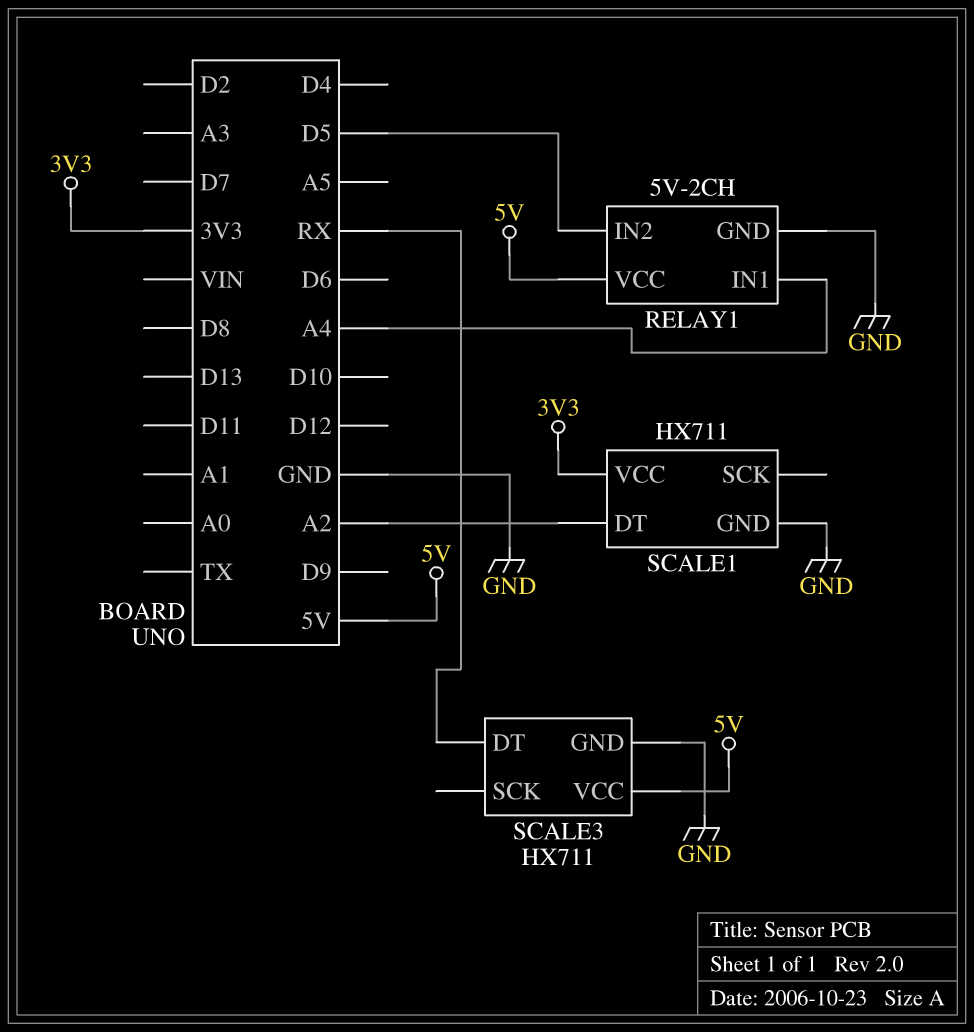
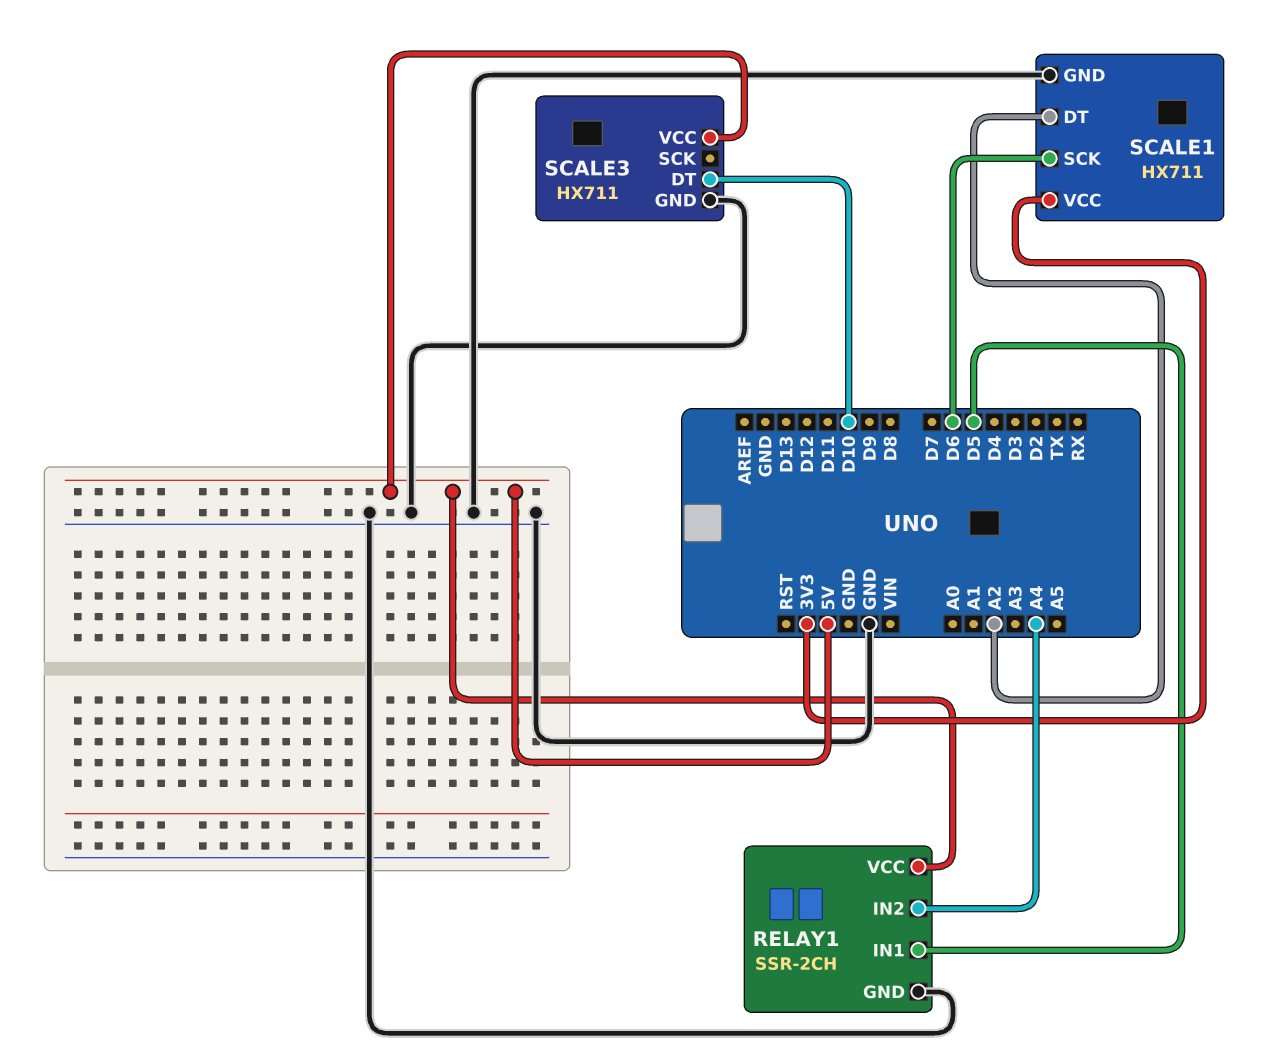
RELAY1: 5V-2CH -> SSR-2CH
RELAY1 pin IN1: A4 -> D5
RELAY1 pin IN2: D5 -> A4
SCALE1 pin SCK: none -> D6
SCALE3 pin DT: RX -> D10

